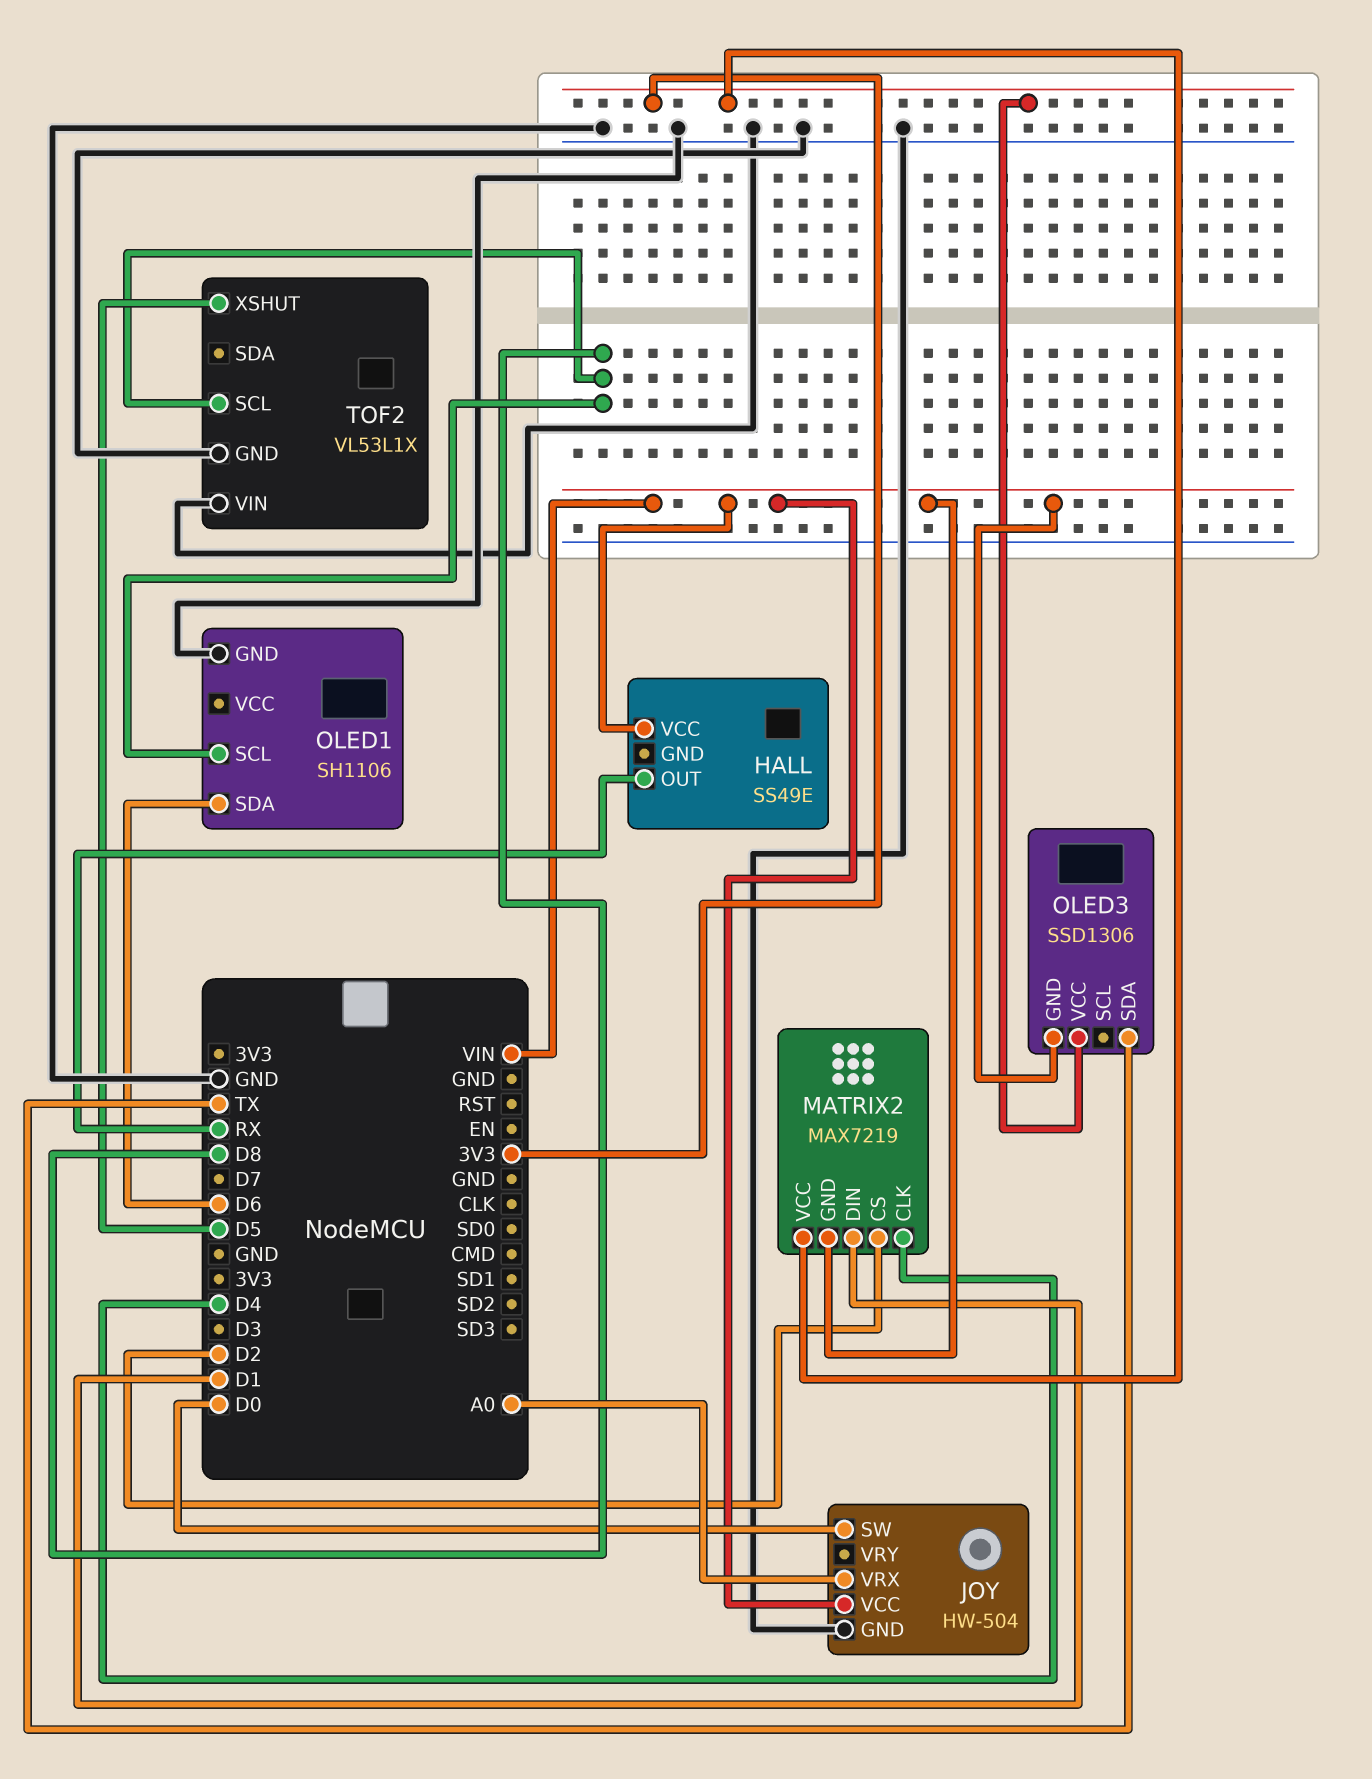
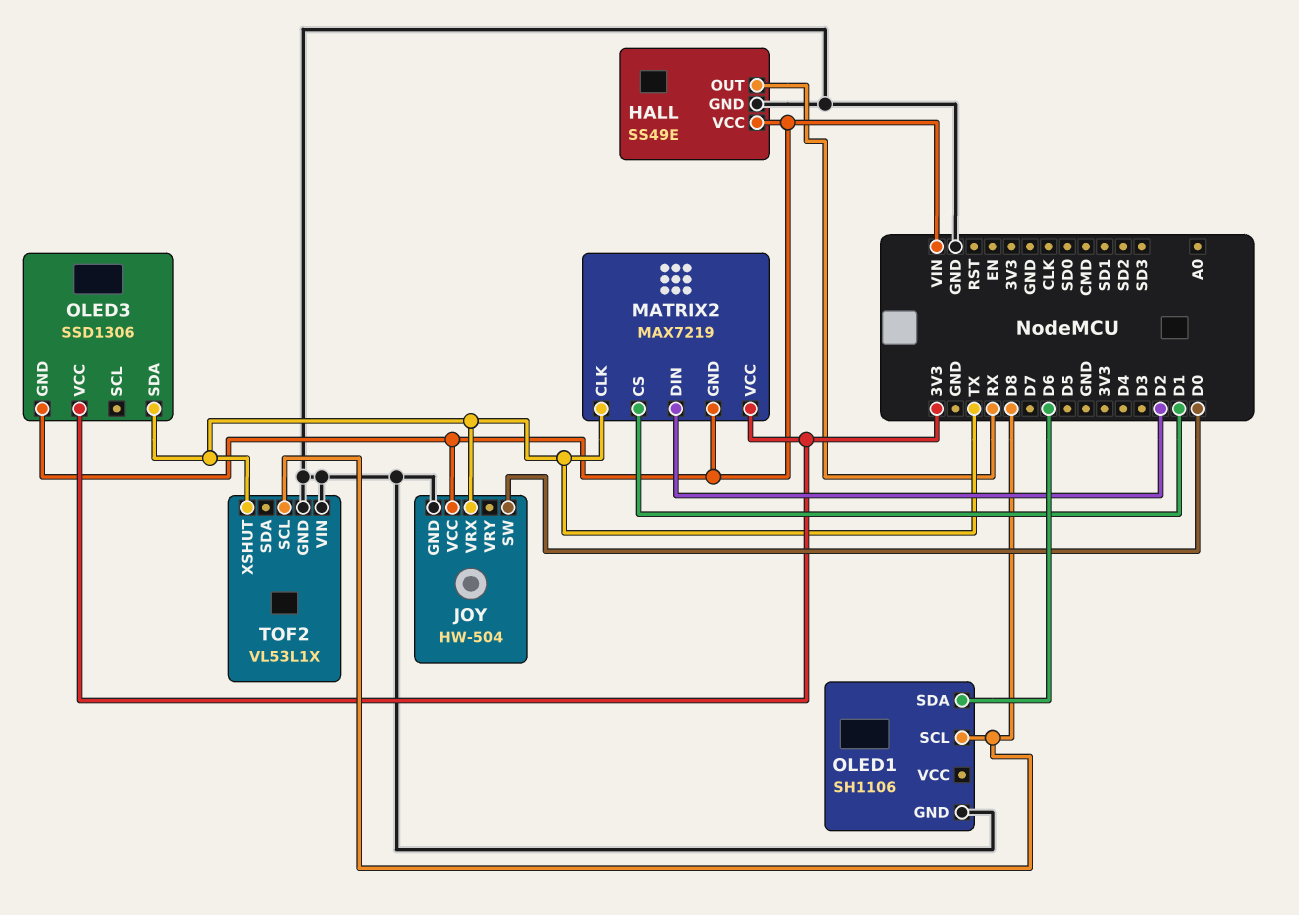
HALL pin GND: none -> GND
JOY pin VRX: A0 -> TX
MATRIX2 pin CLK: D4 -> TX
MATRIX2 pin CS: D2 -> D1
MATRIX2 pin DIN: D1 -> D2
TOF2 pin XSHUT: D5 -> TX

